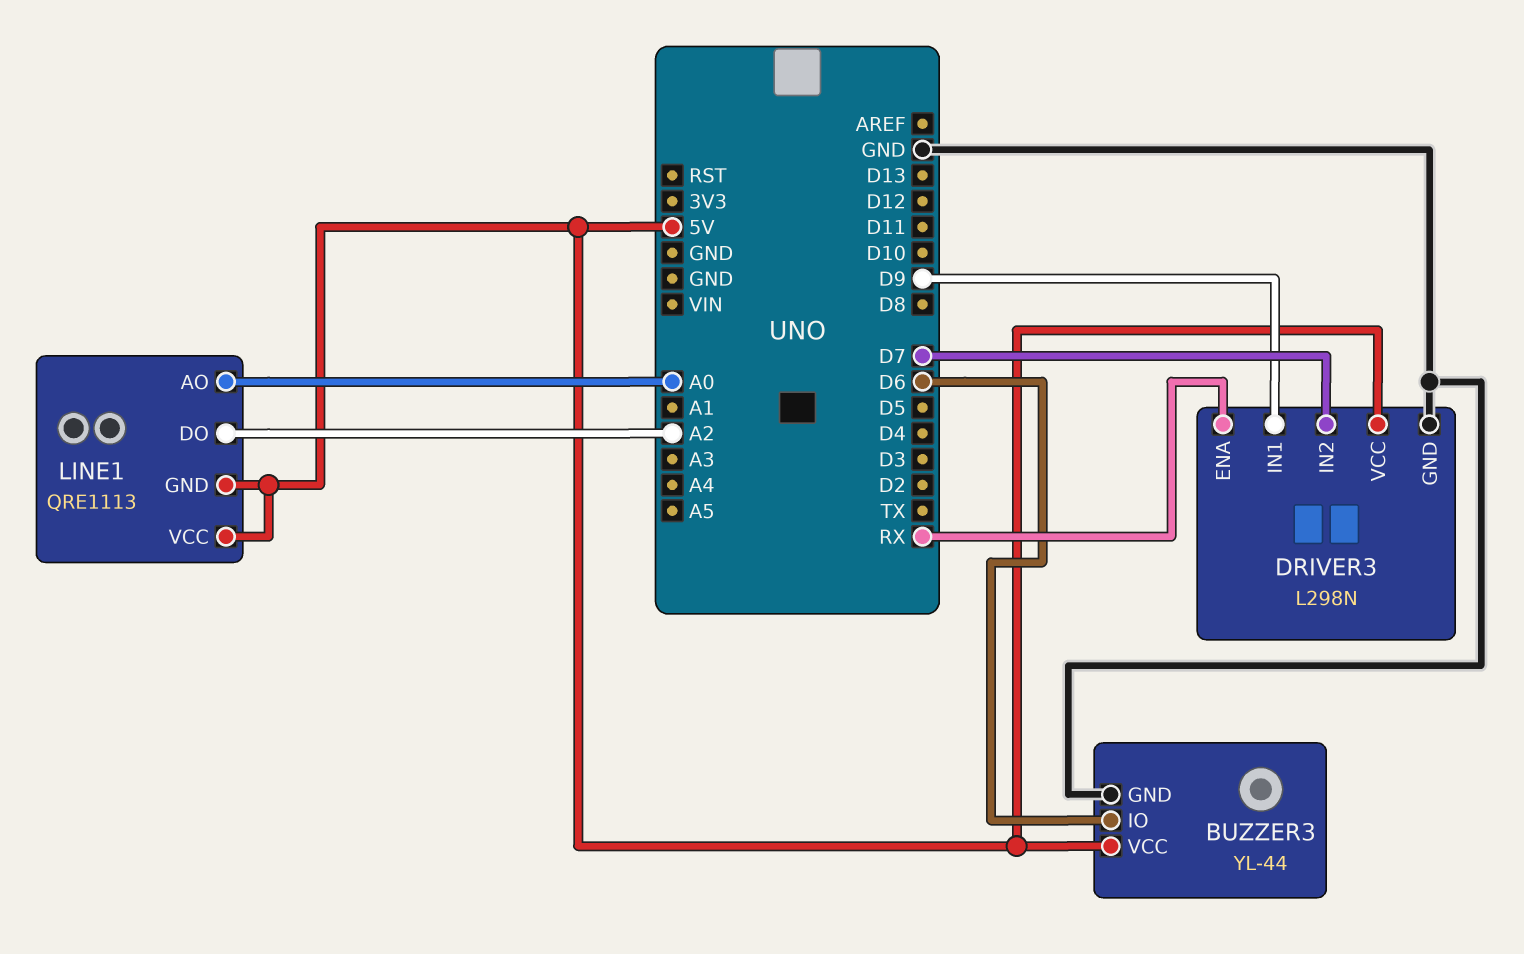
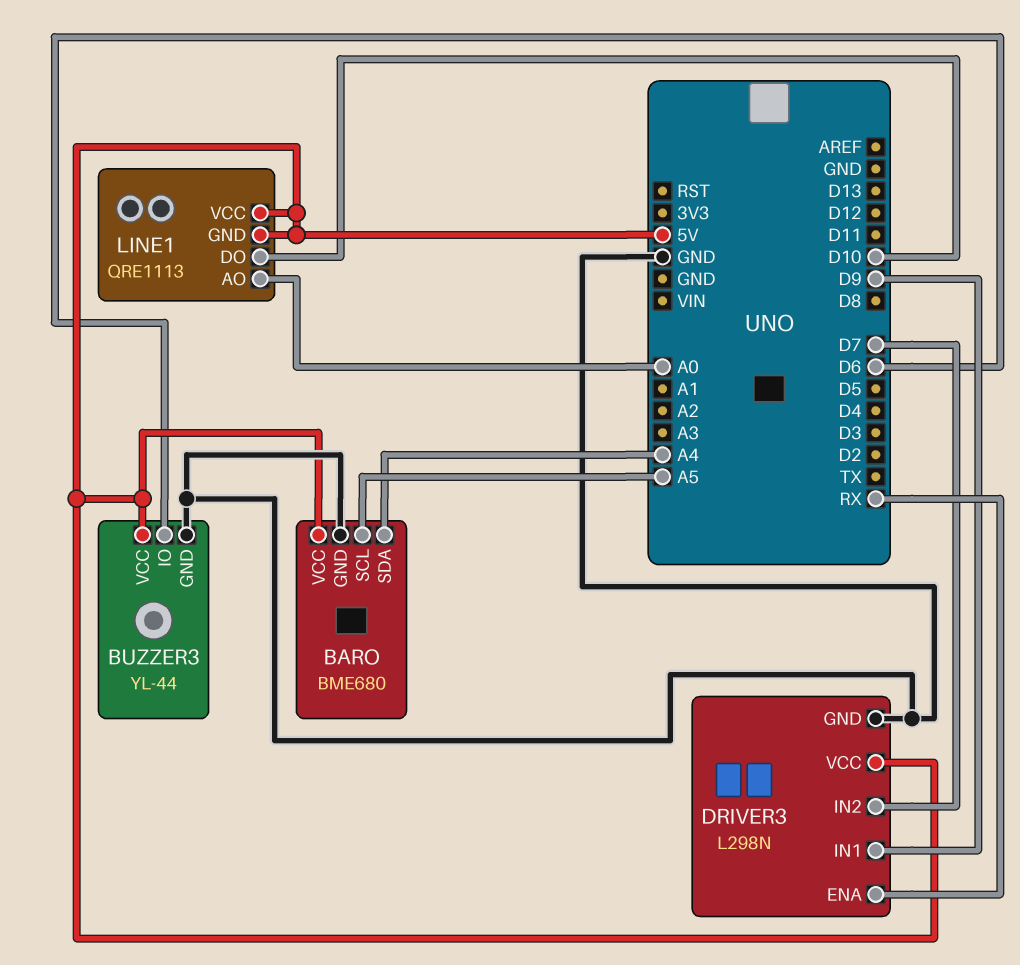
BARO: none -> BME680
BARO pin GND: none -> GND
BARO pin SCL: none -> A5
BARO pin SDA: none -> A4
BARO pin VCC: none -> 5V
LINE1 pin DO: A2 -> D10

